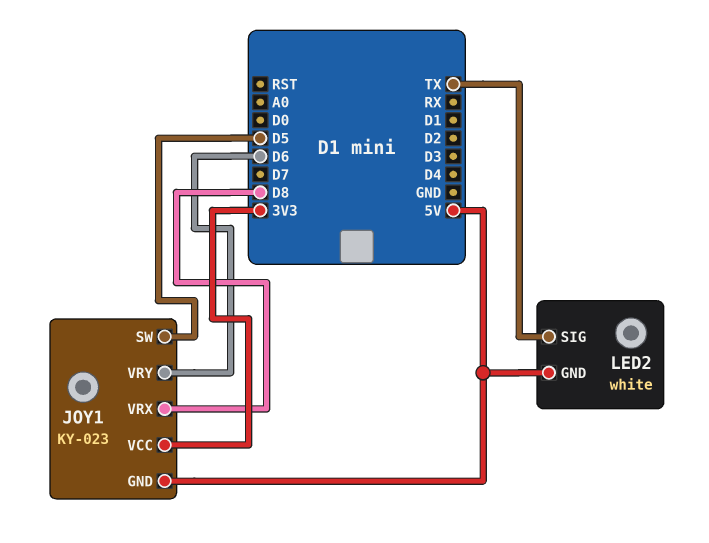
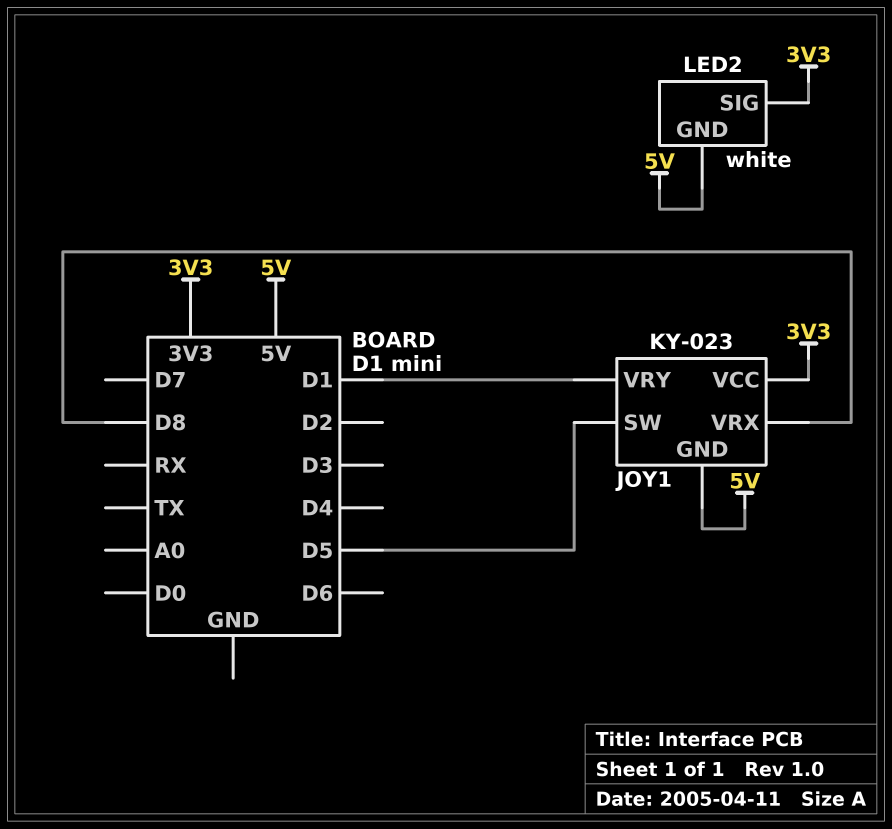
JOY1 pin VRY: D6 -> D1
LED2 pin SIG: TX -> 3V3

